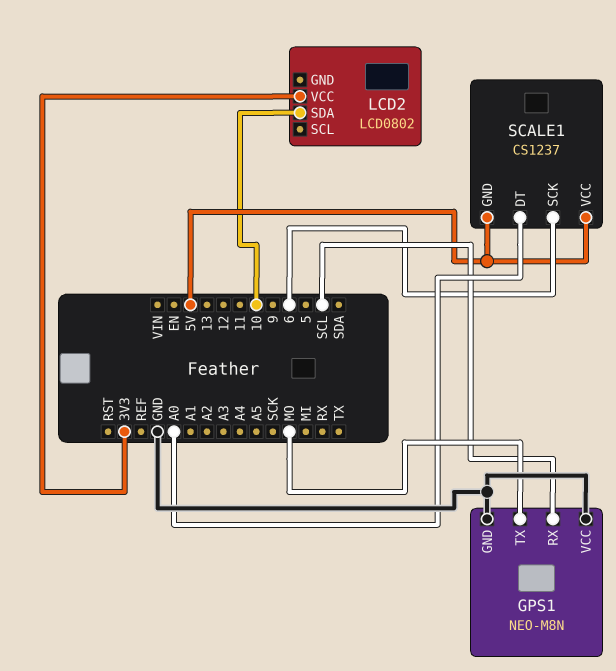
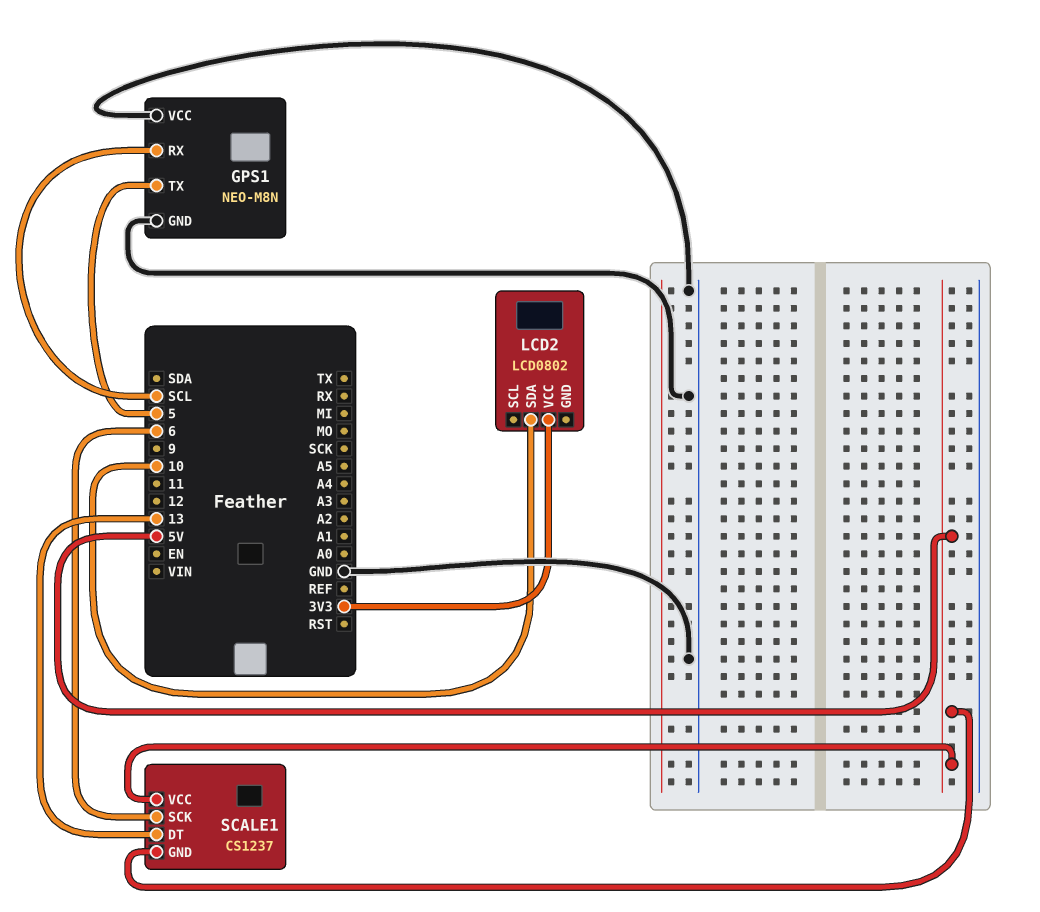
GPS1 pin TX: MO -> 5
SCALE1 pin DT: A0 -> 13

